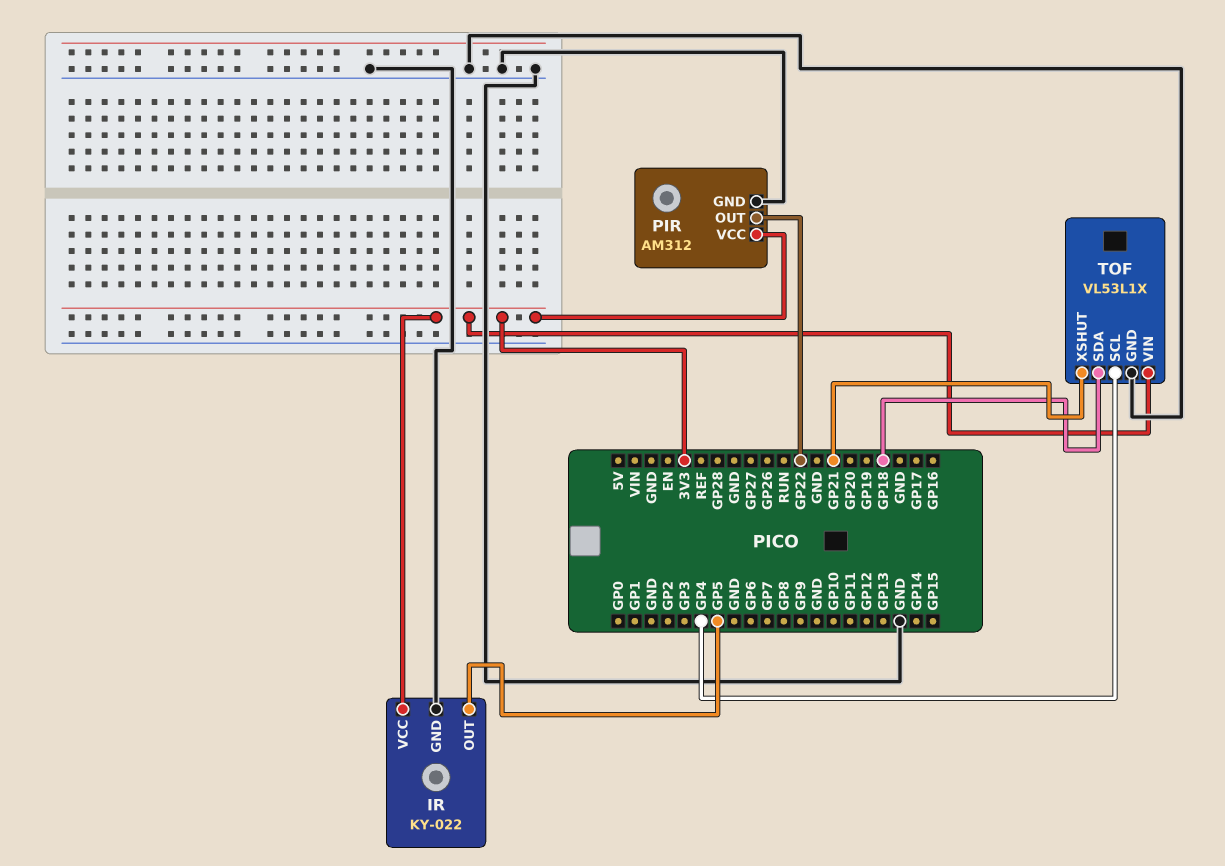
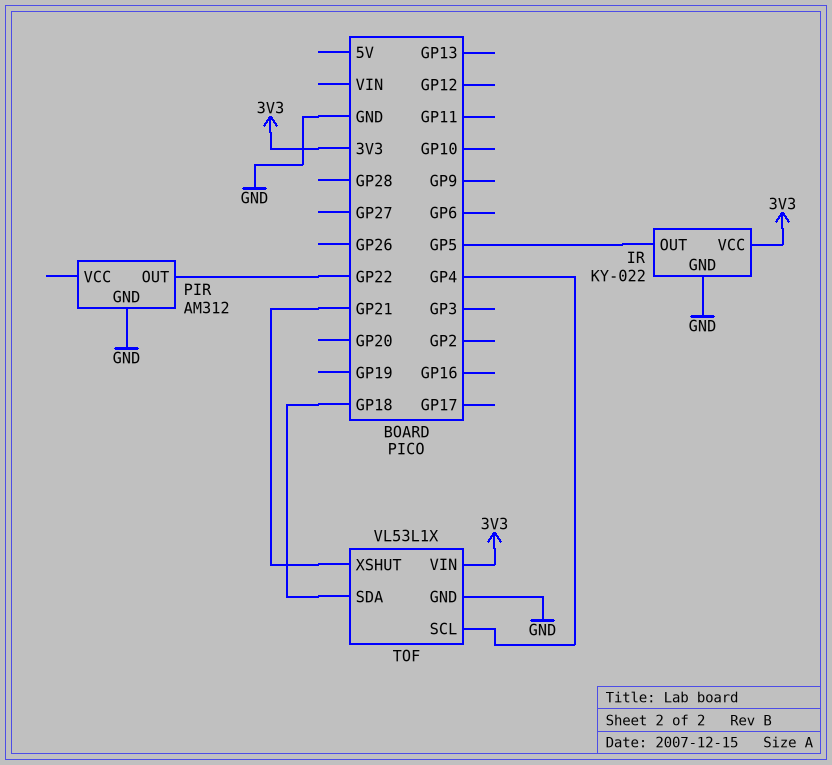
PIR pin VCC: 3V3 -> none

